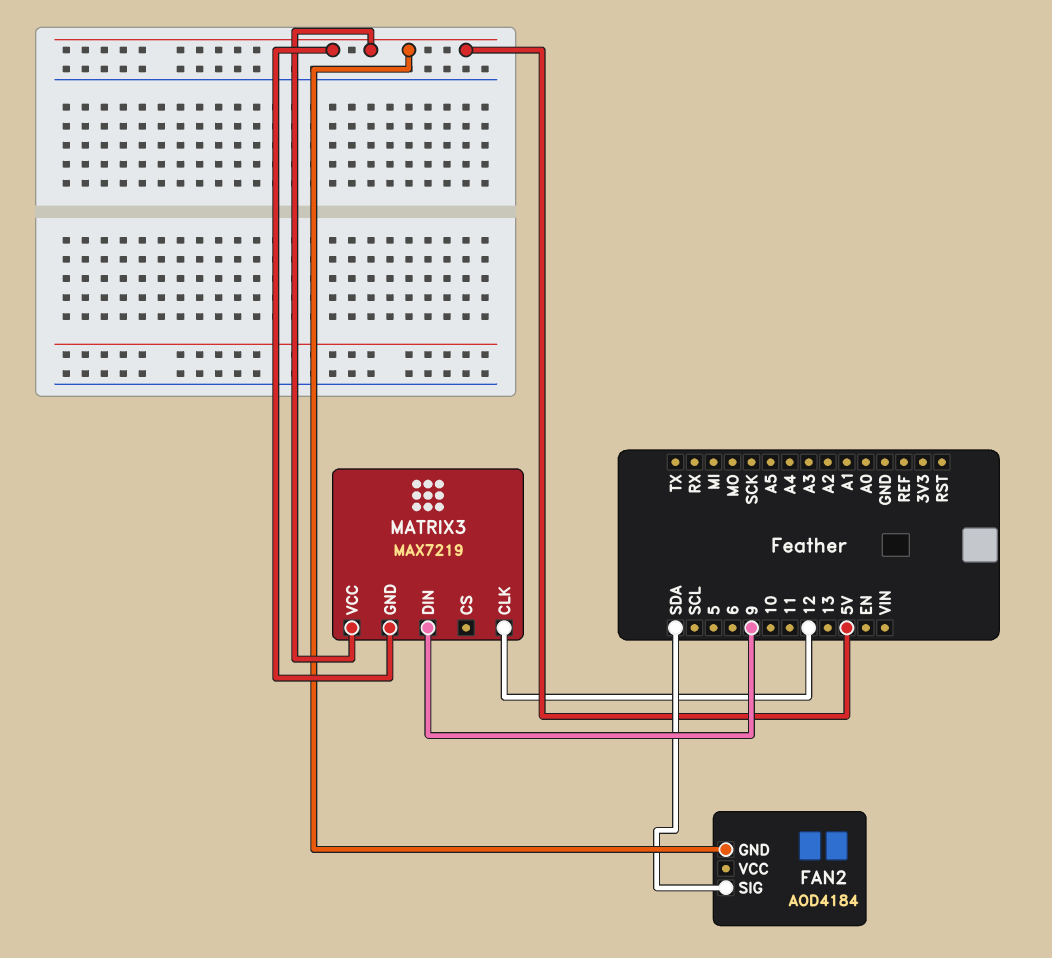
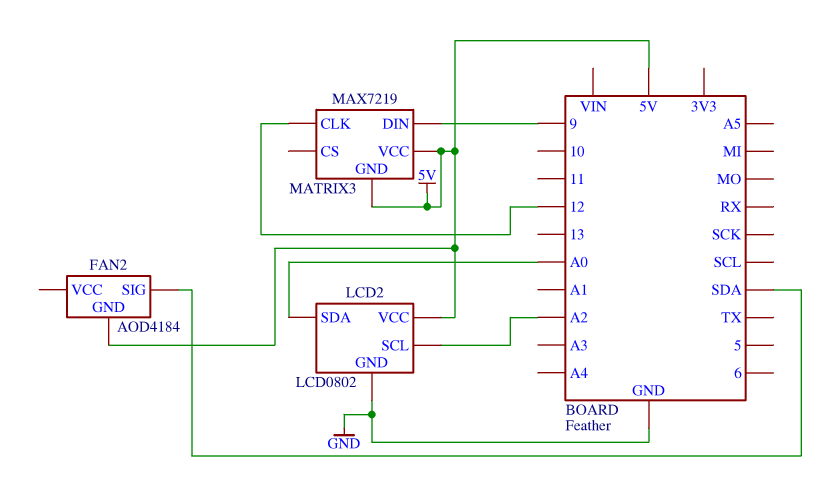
LCD2: none -> LCD0802
LCD2 pin GND: none -> GND
LCD2 pin SCL: none -> A2
LCD2 pin SDA: none -> A0
LCD2 pin VCC: none -> 5V

